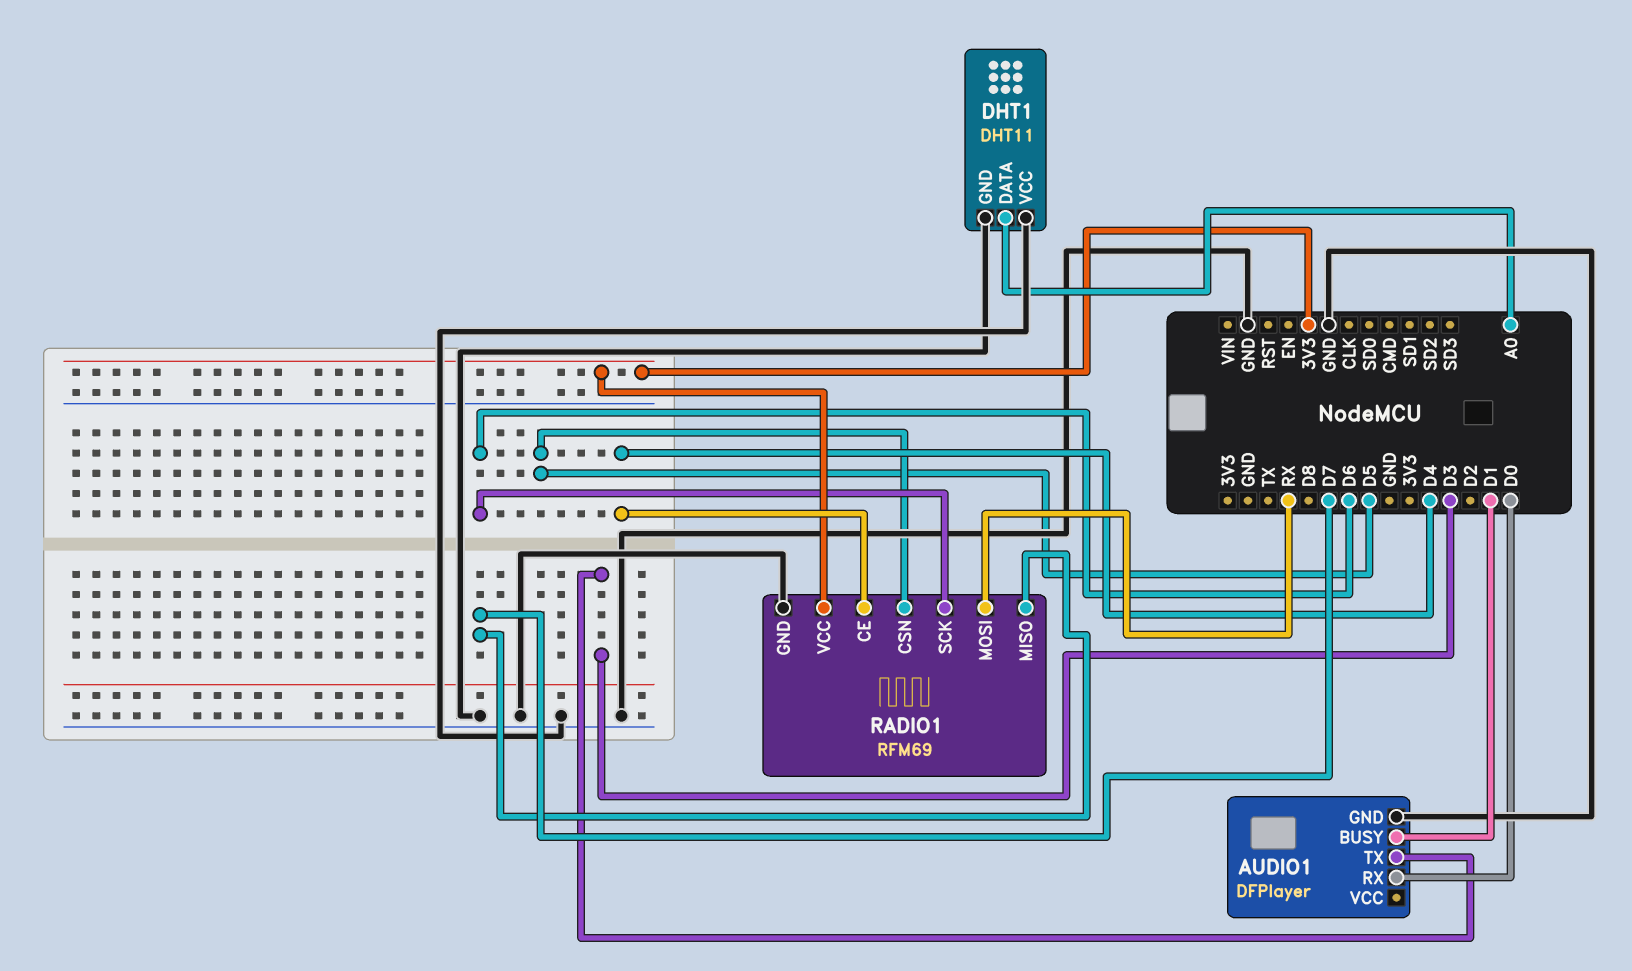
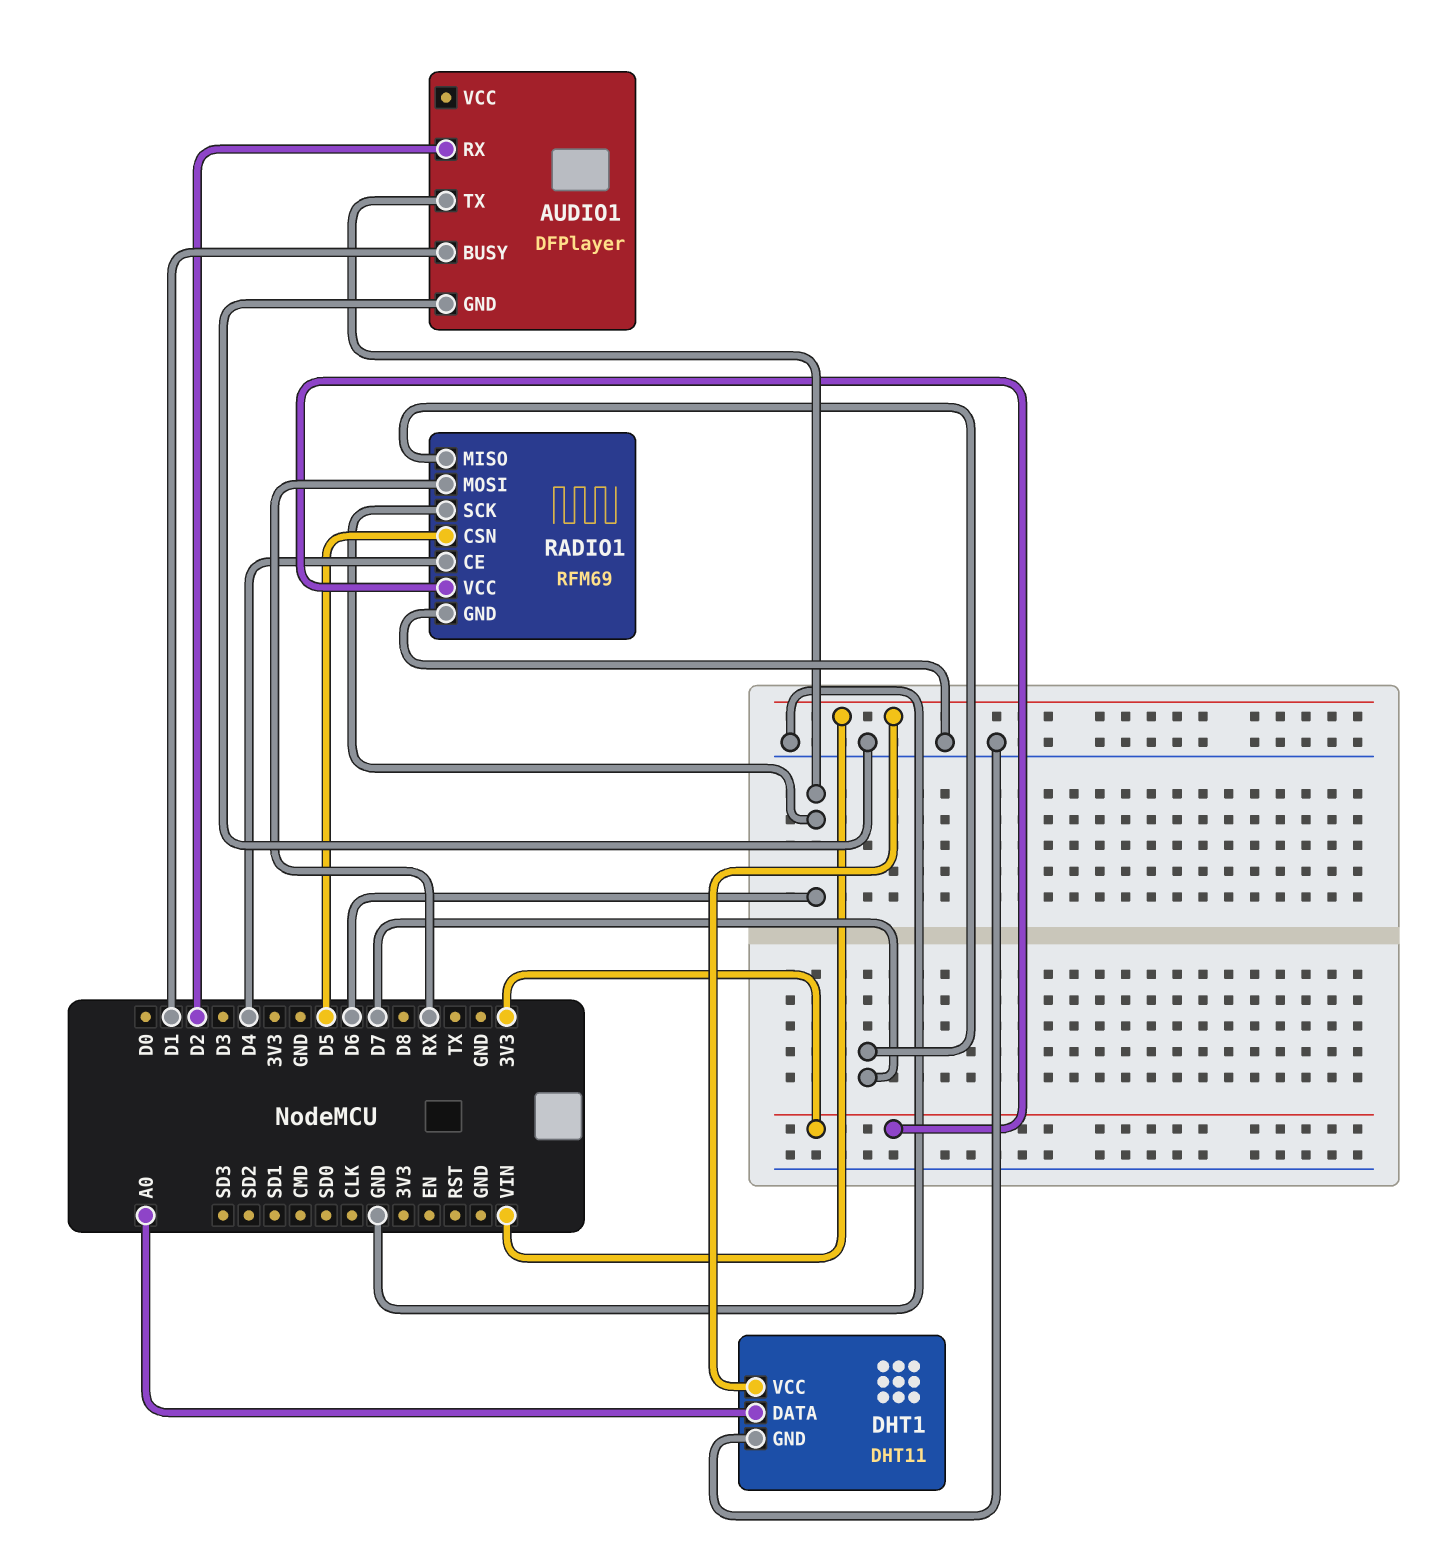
AUDIO1 pin RX: D0 -> D2
AUDIO1 pin TX: D3 -> D6
DHT1 pin VCC: GND -> VIN

